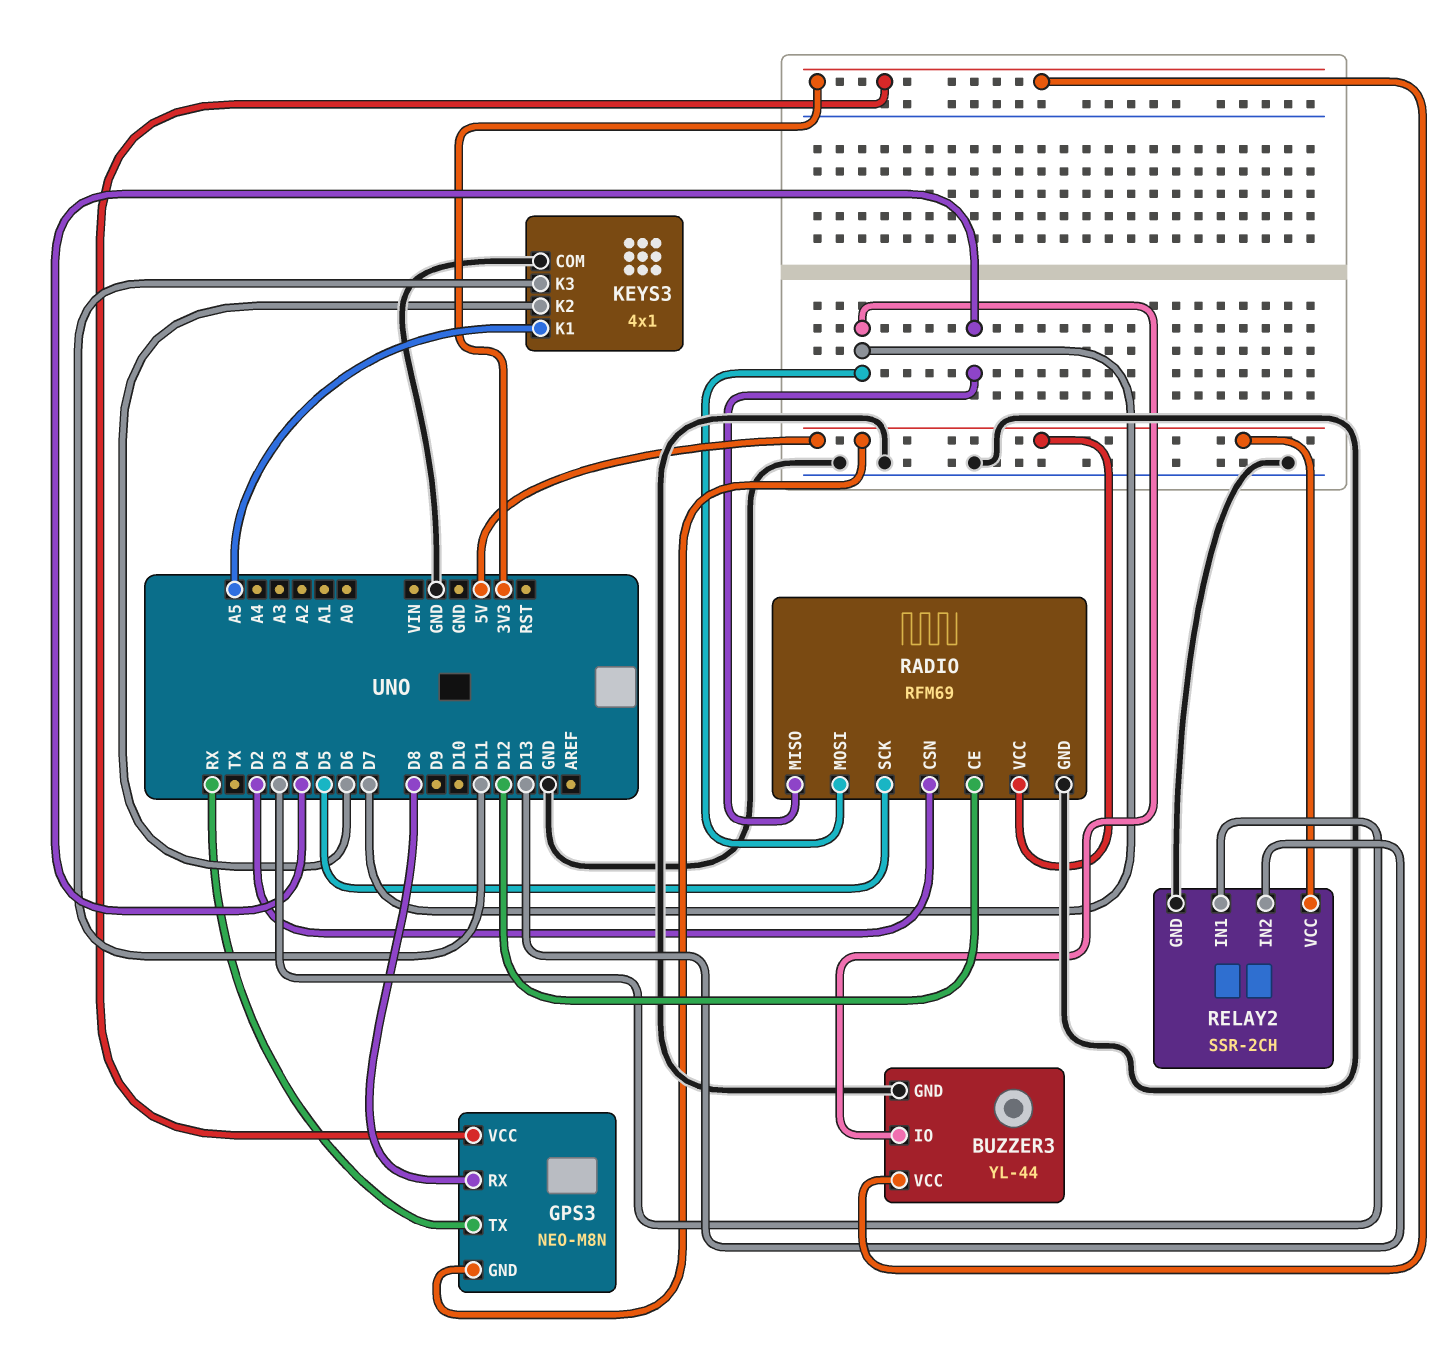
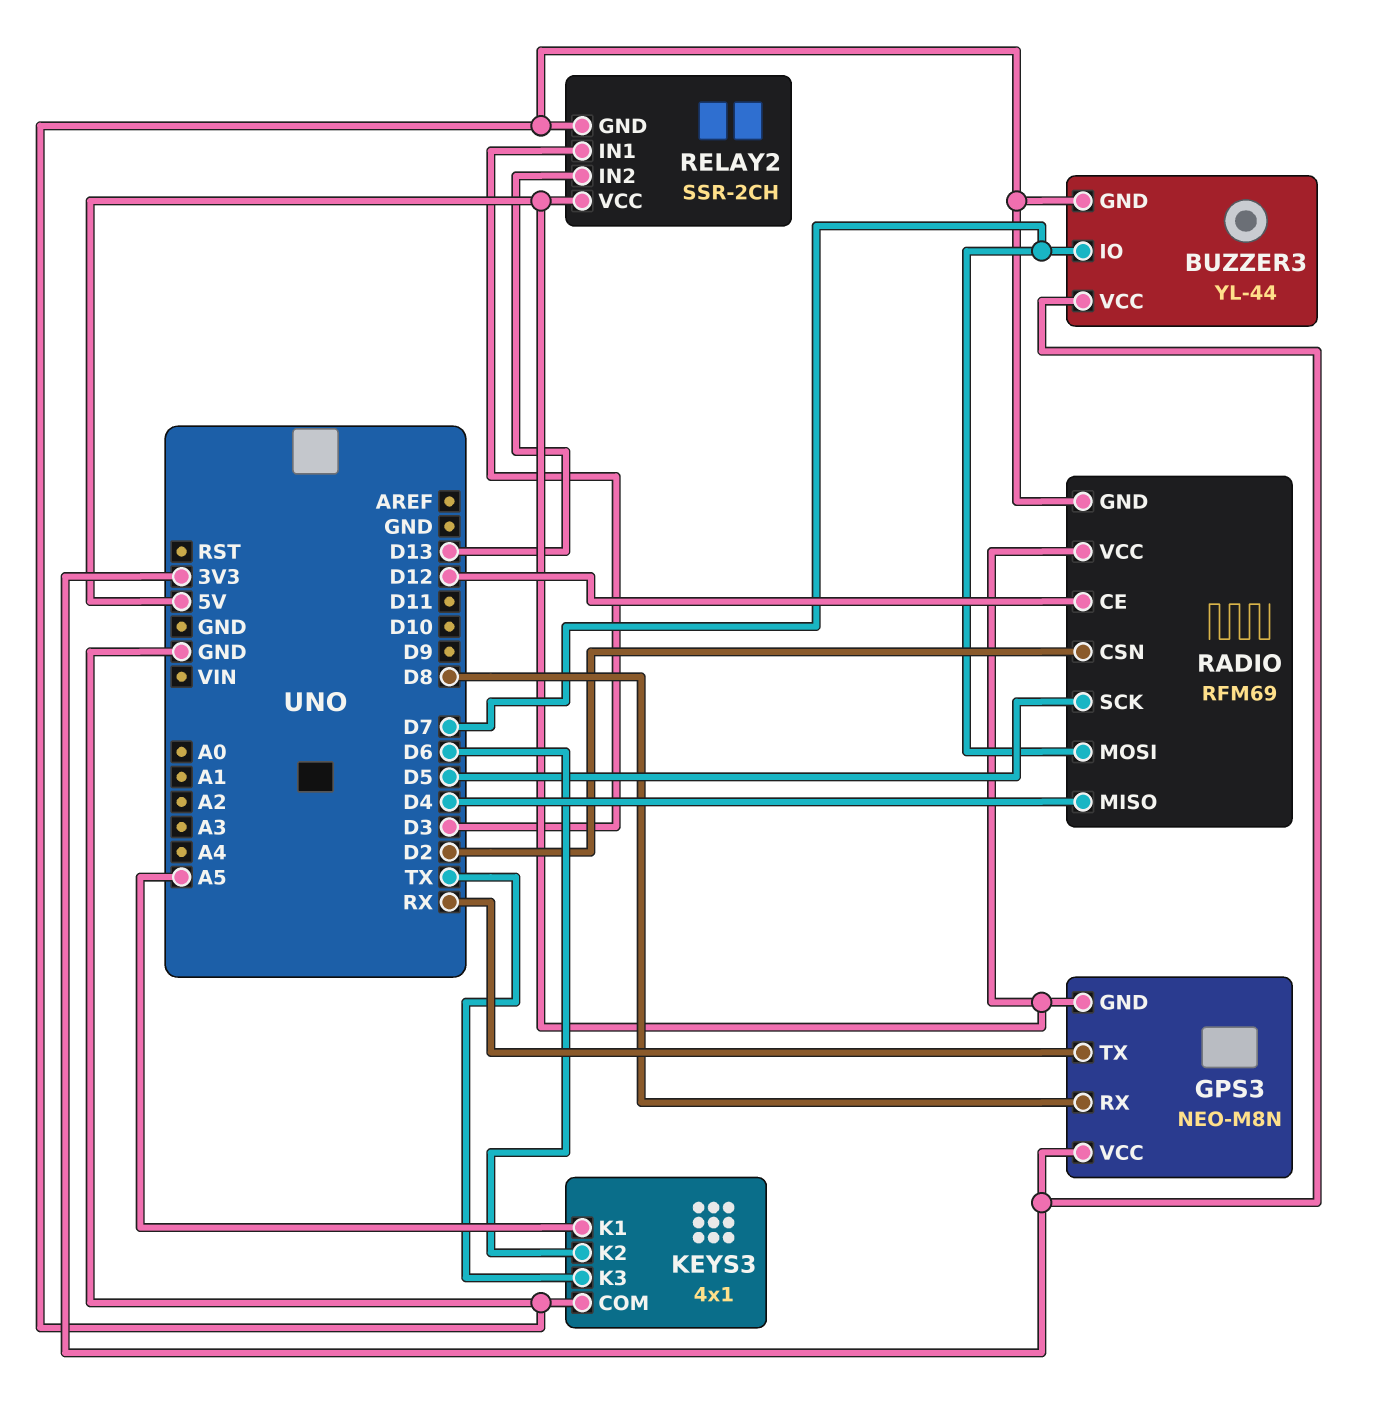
KEYS3 pin K3: D11 -> TX

